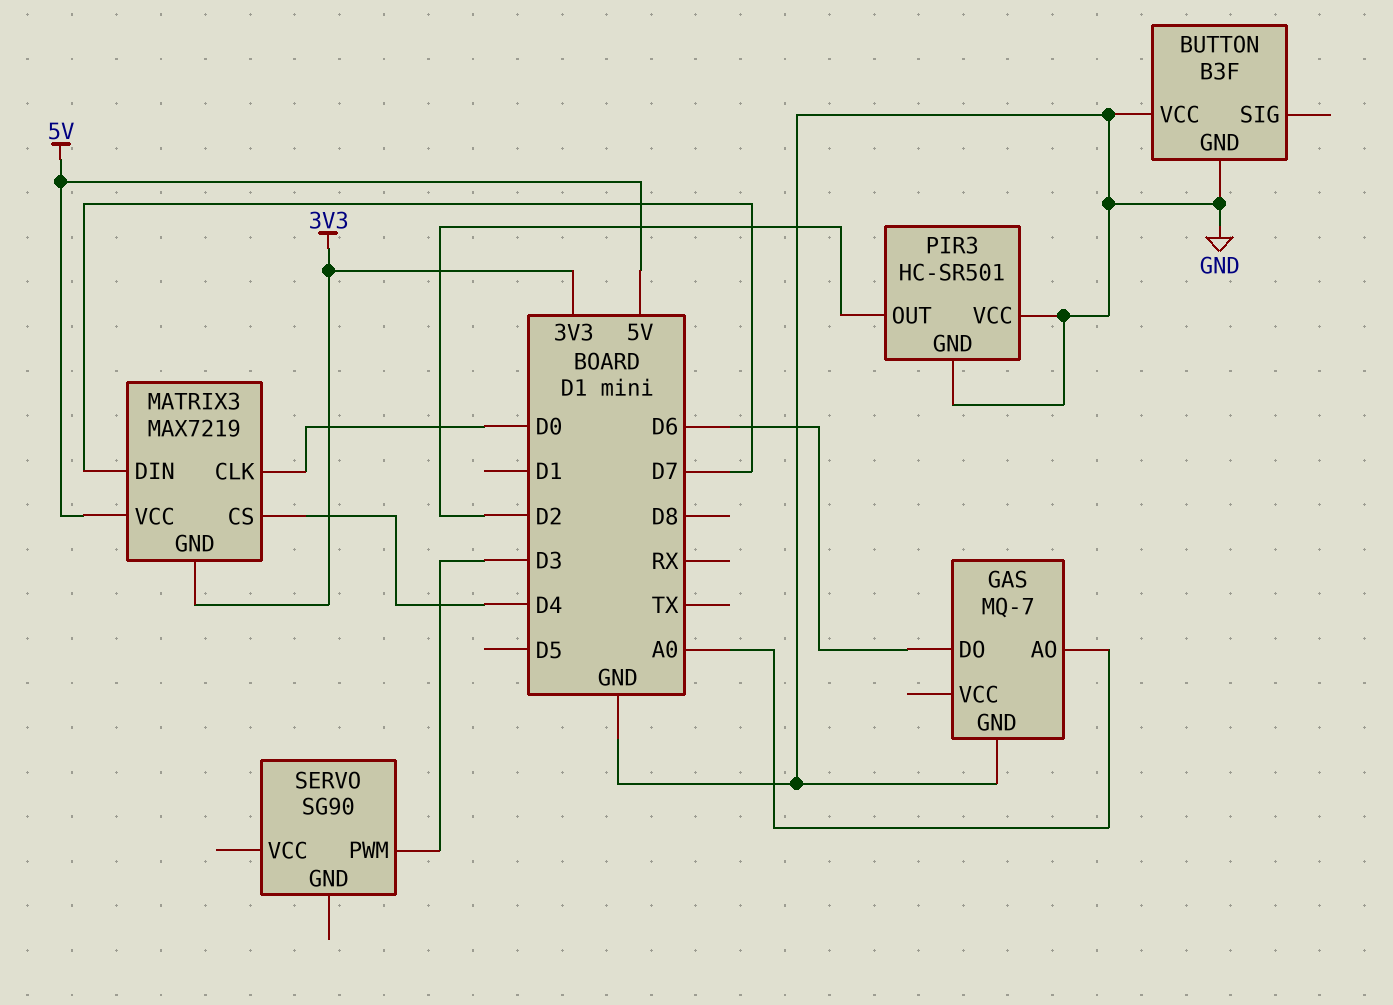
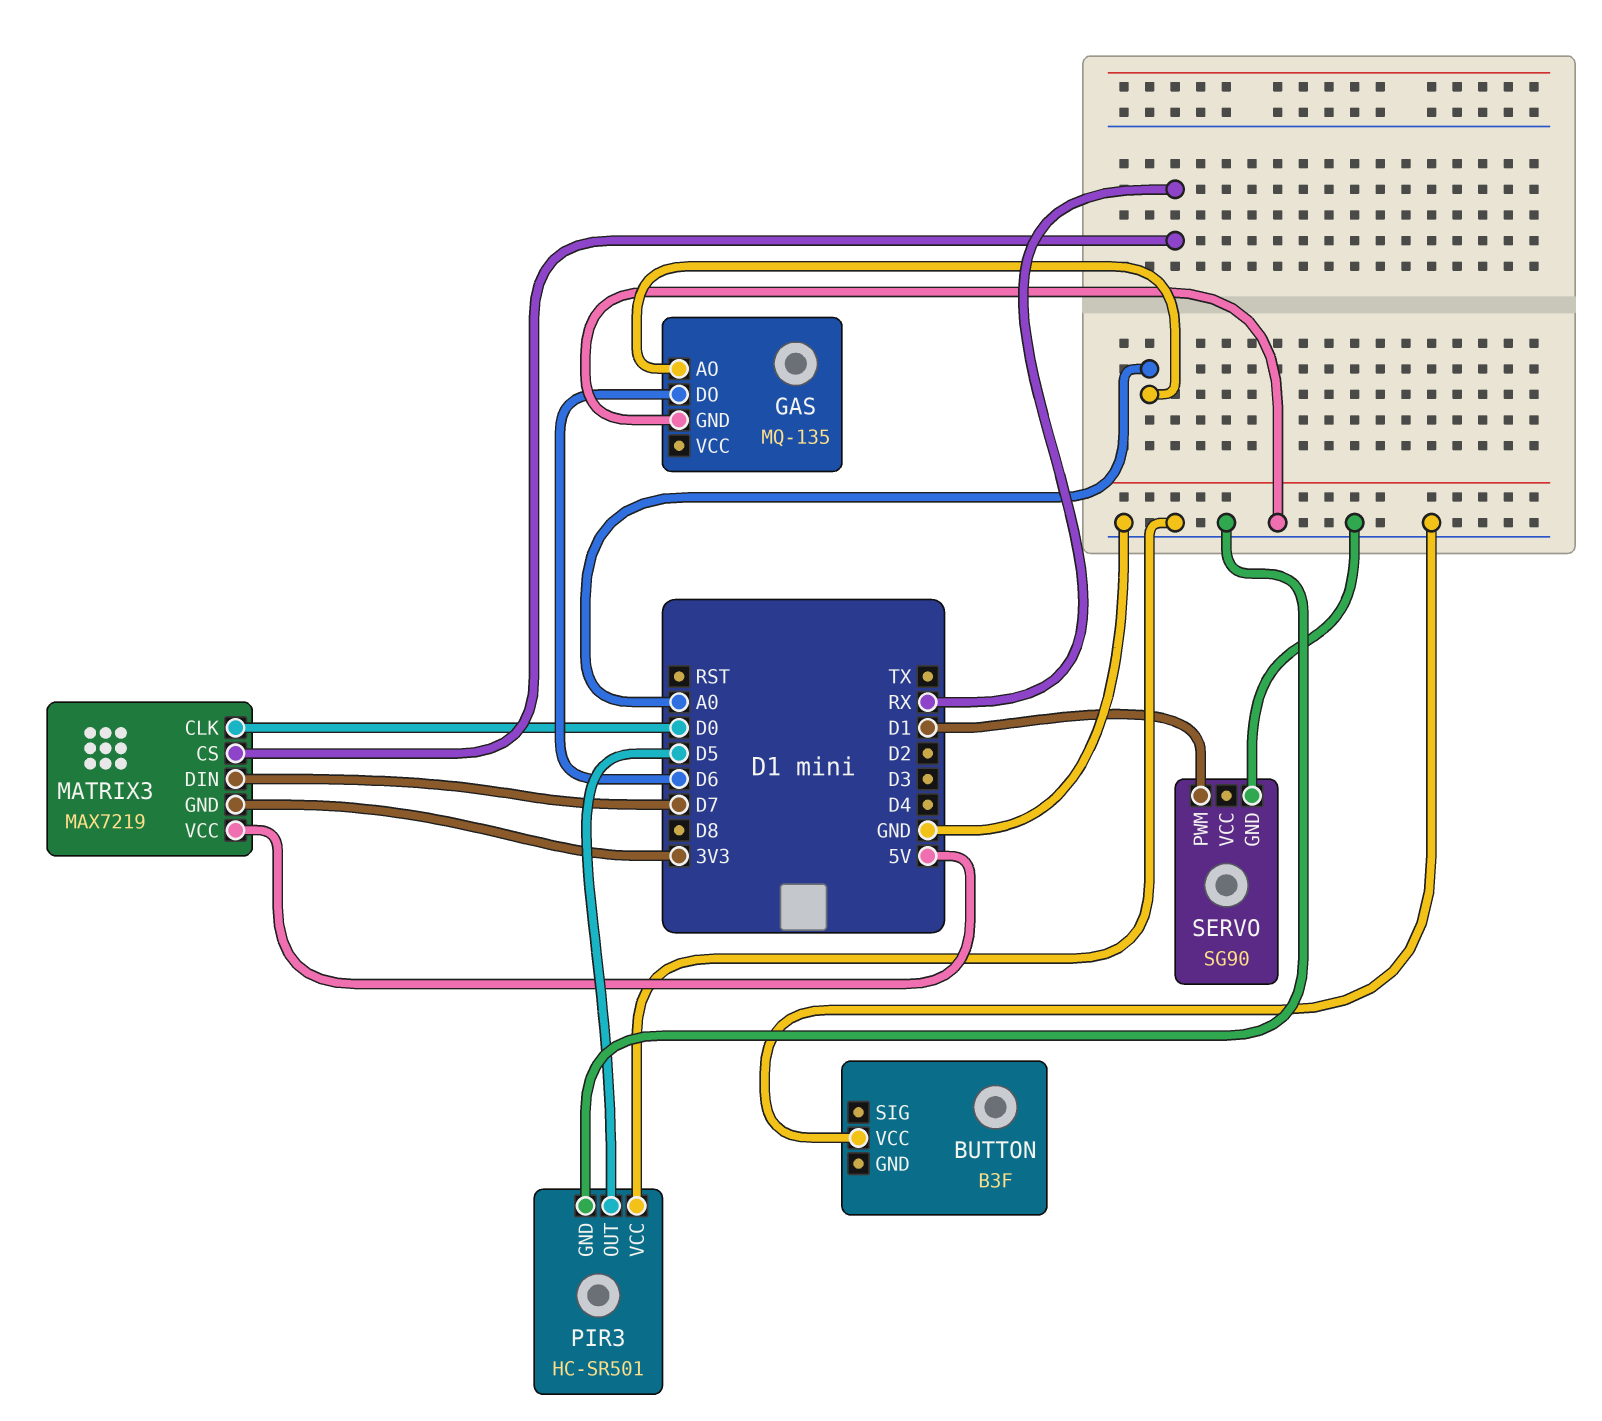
BUTTON pin GND: GND -> none
GAS: MQ-7 -> MQ-135
MATRIX3 pin CS: D4 -> RX
PIR3 pin OUT: D2 -> D5
SERVO pin GND: none -> GND
SERVO pin PWM: D3 -> D1

